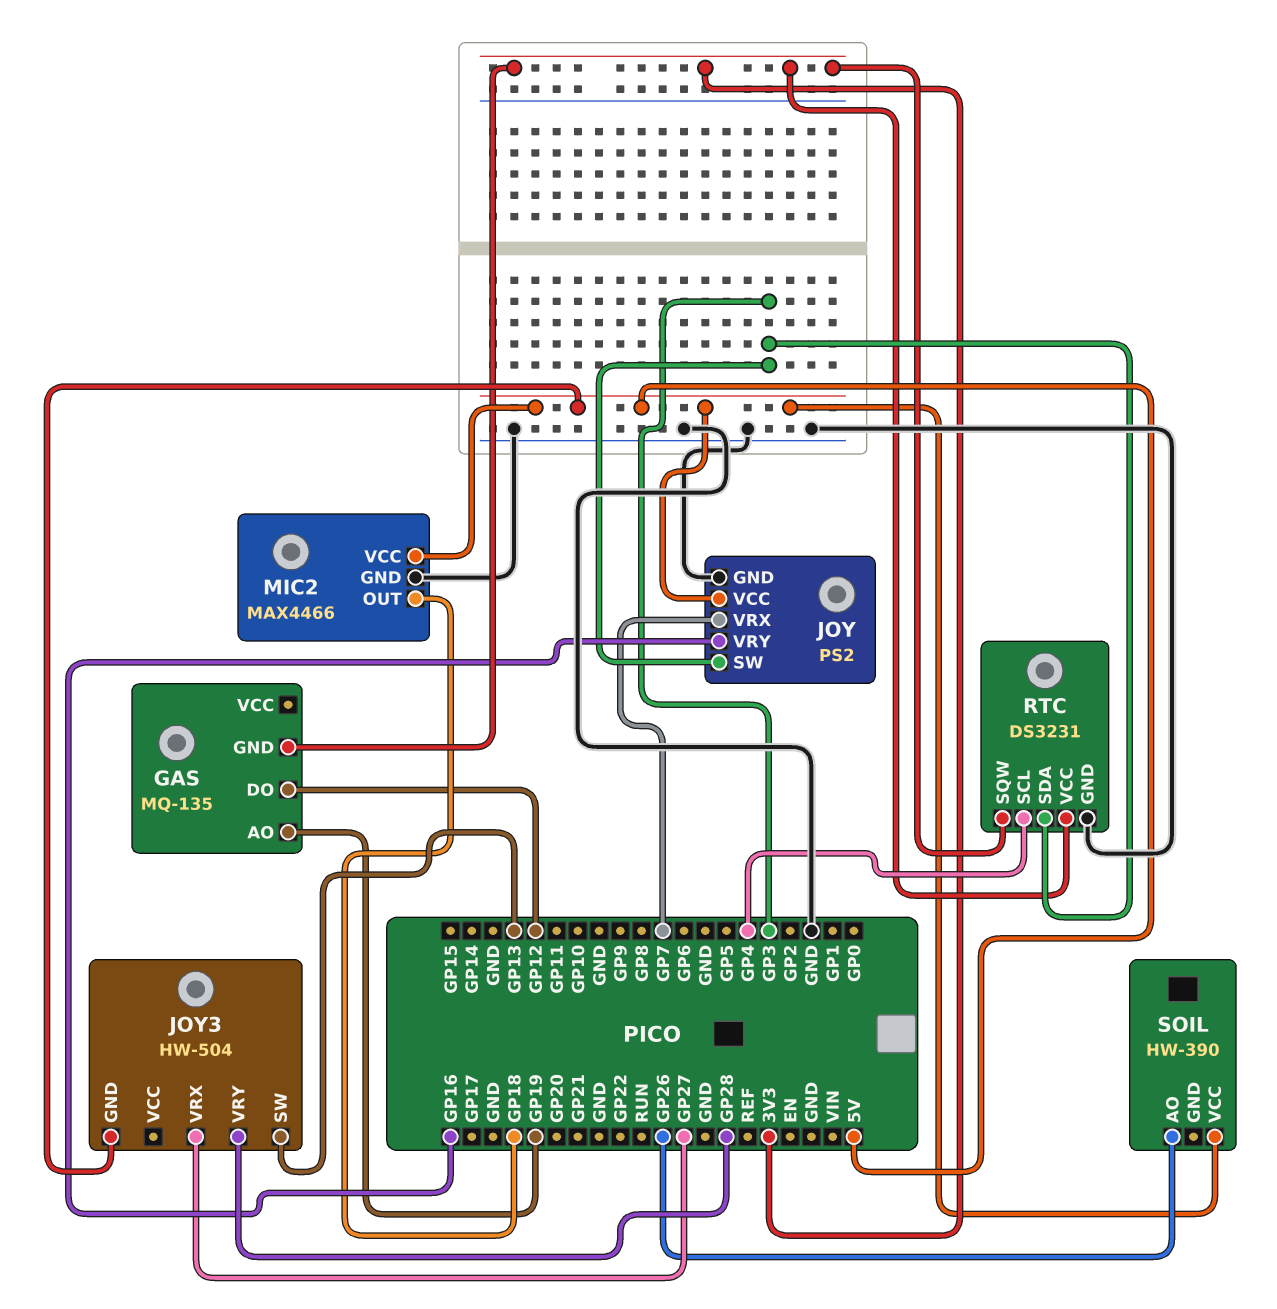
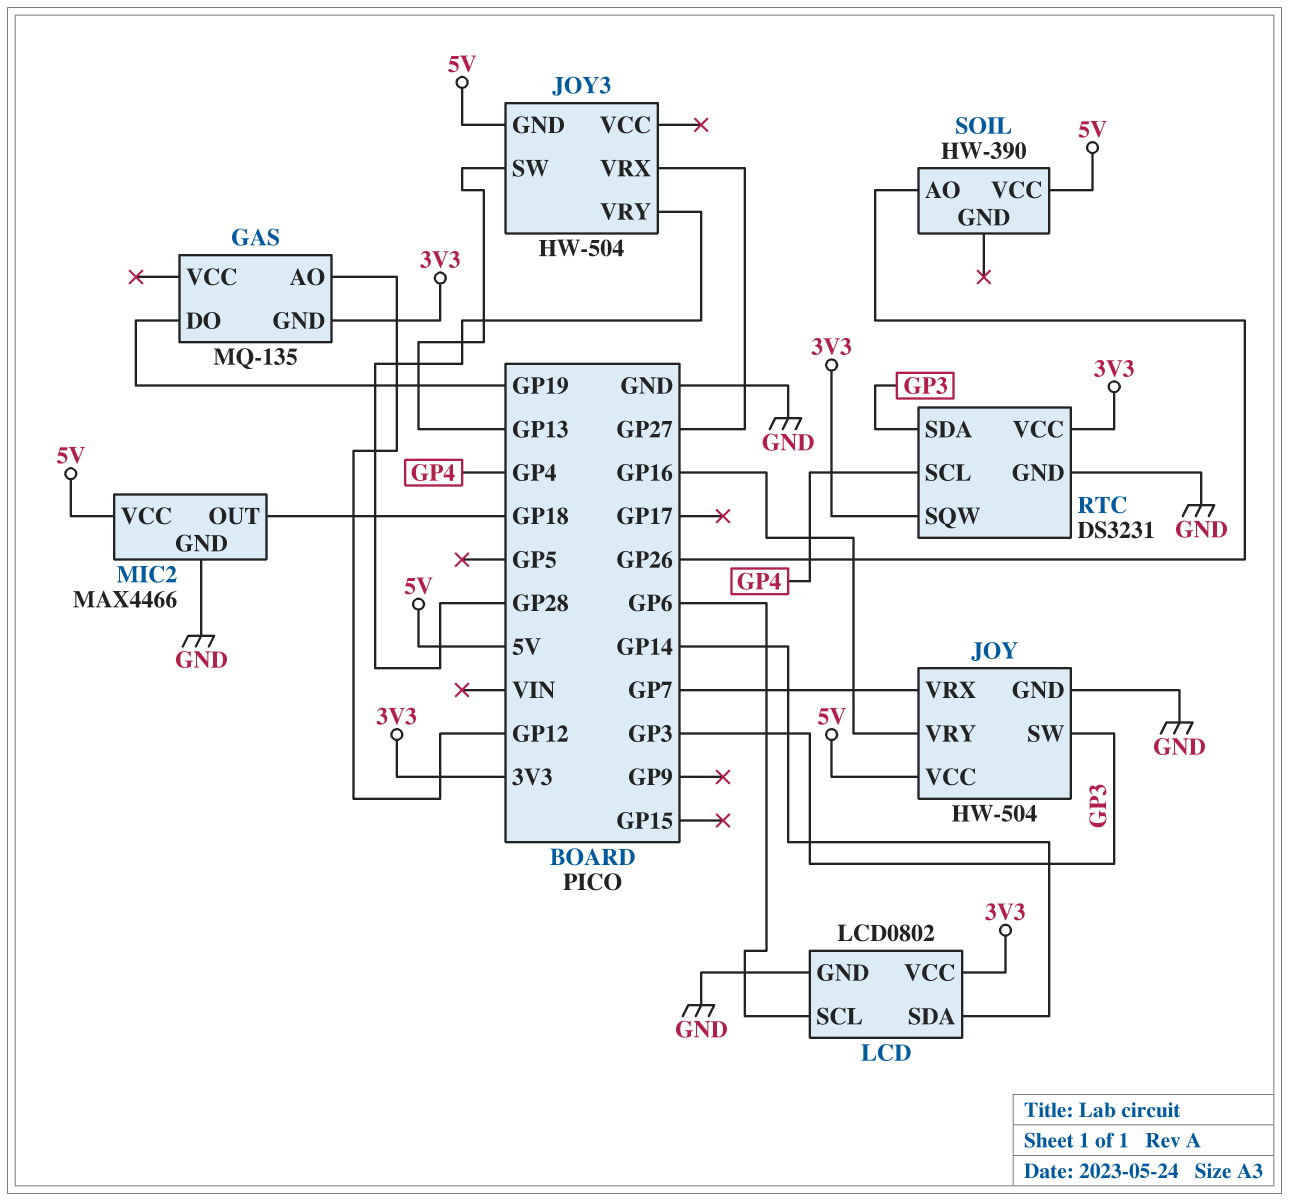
GAS pin AO: GP19 -> GP12
GAS pin DO: GP12 -> GP19
JOY: PS2 -> HW-504
LCD: none -> LCD0802
LCD pin GND: none -> GND
LCD pin SCL: none -> GP6
LCD pin SDA: none -> GP14
LCD pin VCC: none -> 3V3

